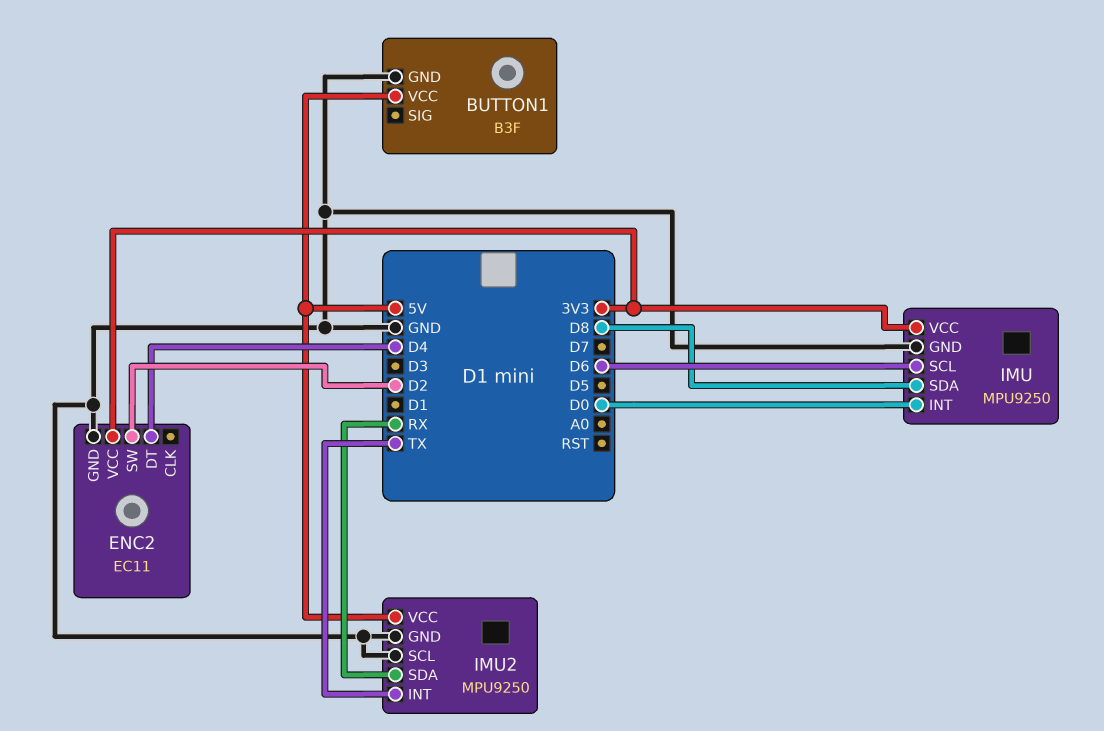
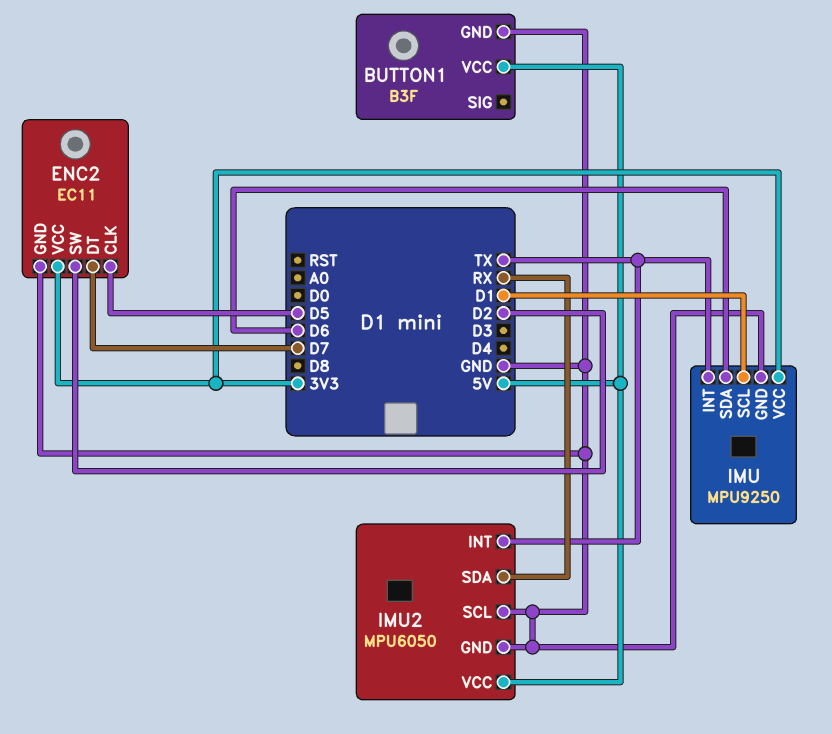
ENC2 pin CLK: none -> D5
ENC2 pin DT: D4 -> D7
IMU pin INT: D0 -> TX
IMU pin SCL: D6 -> D1
IMU pin SDA: D8 -> D6
IMU2: MPU9250 -> MPU6050

